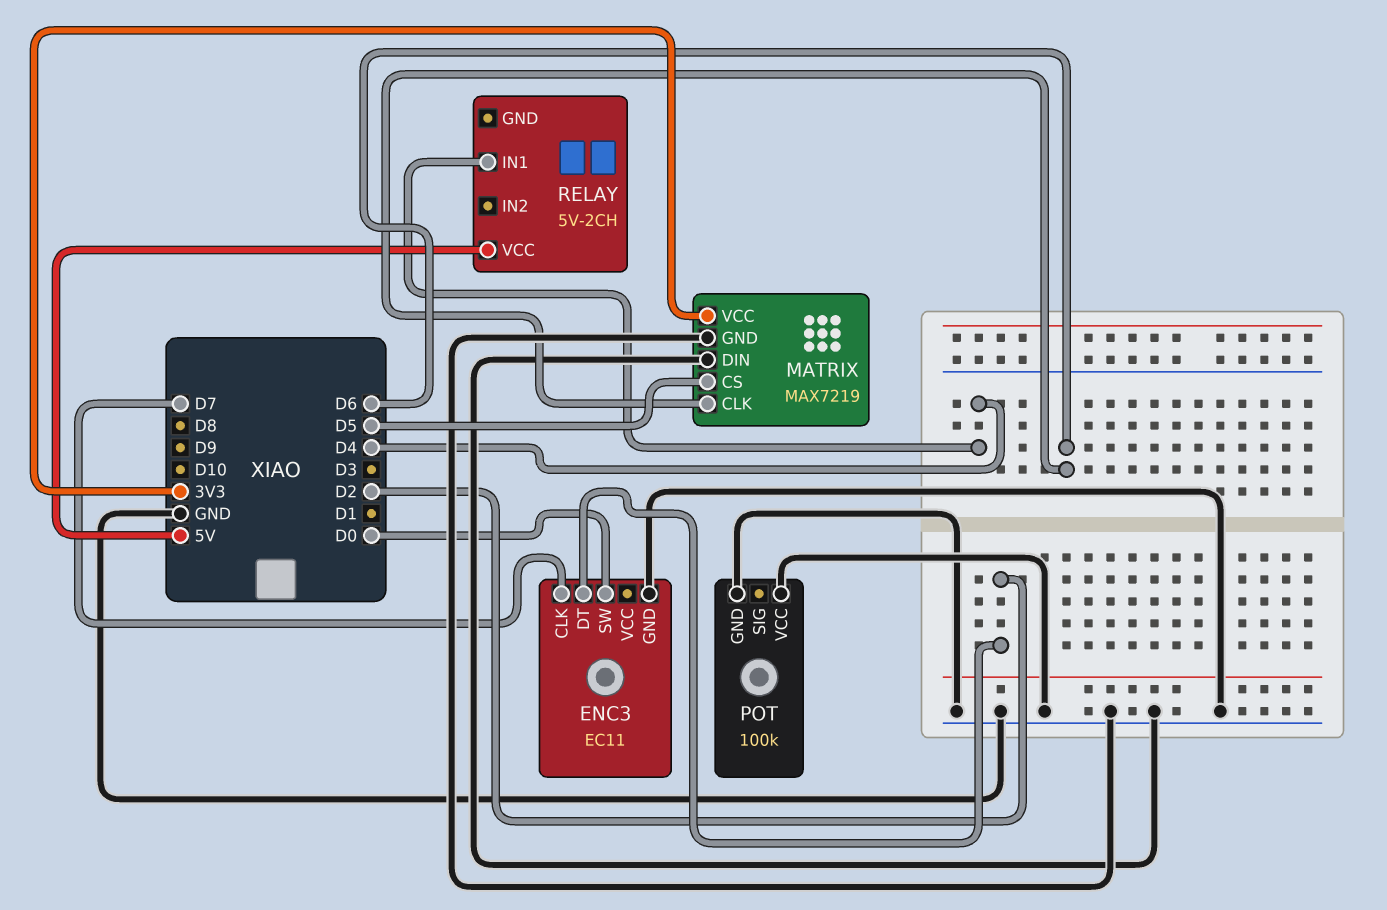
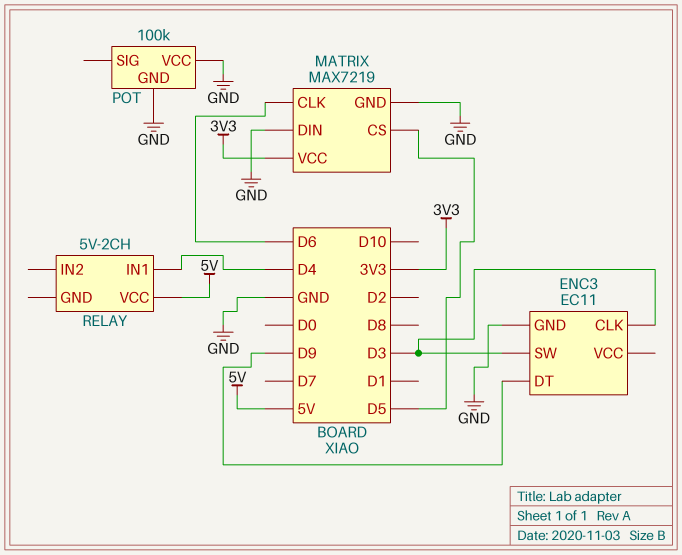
ENC3 pin CLK: D7 -> D3
ENC3 pin DT: D2 -> D9
ENC3 pin SW: D0 -> D3

